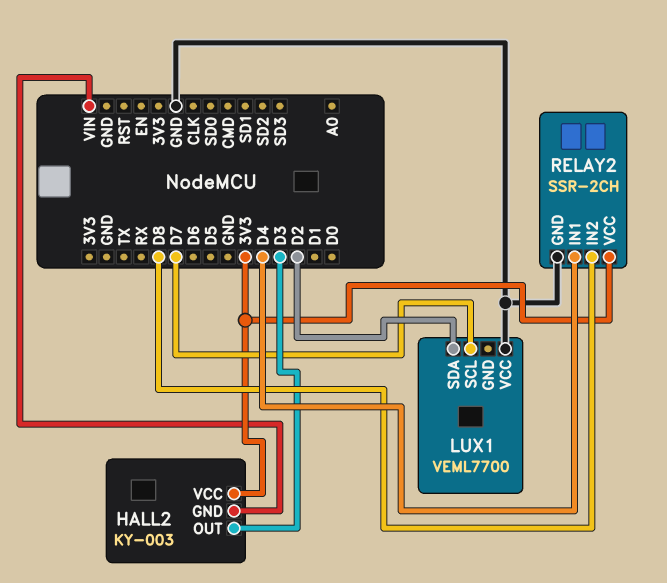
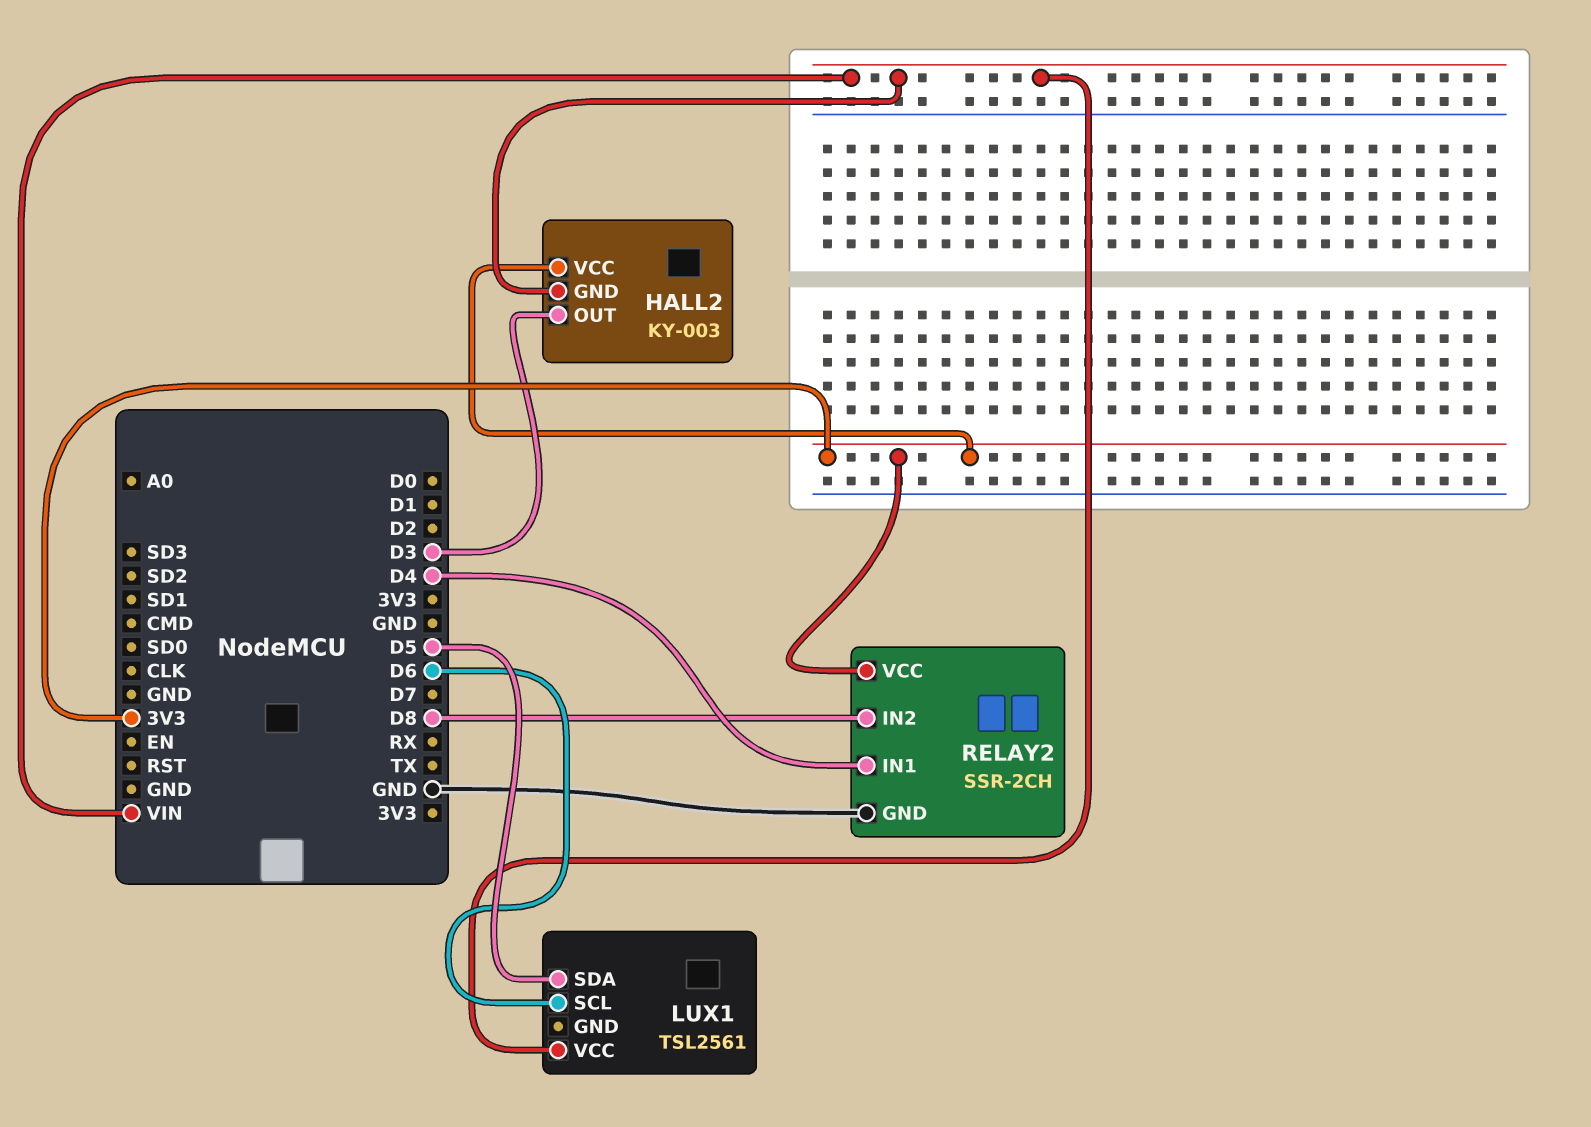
LUX1: VEML7700 -> TSL2561
LUX1 pin SCL: D7 -> D6
LUX1 pin SDA: D2 -> D5
LUX1 pin VCC: GND -> VIN

